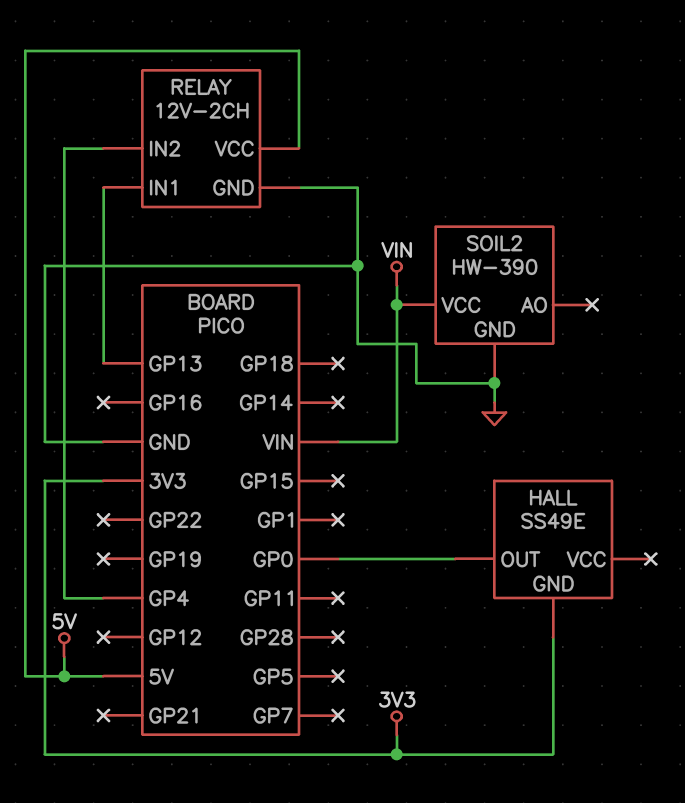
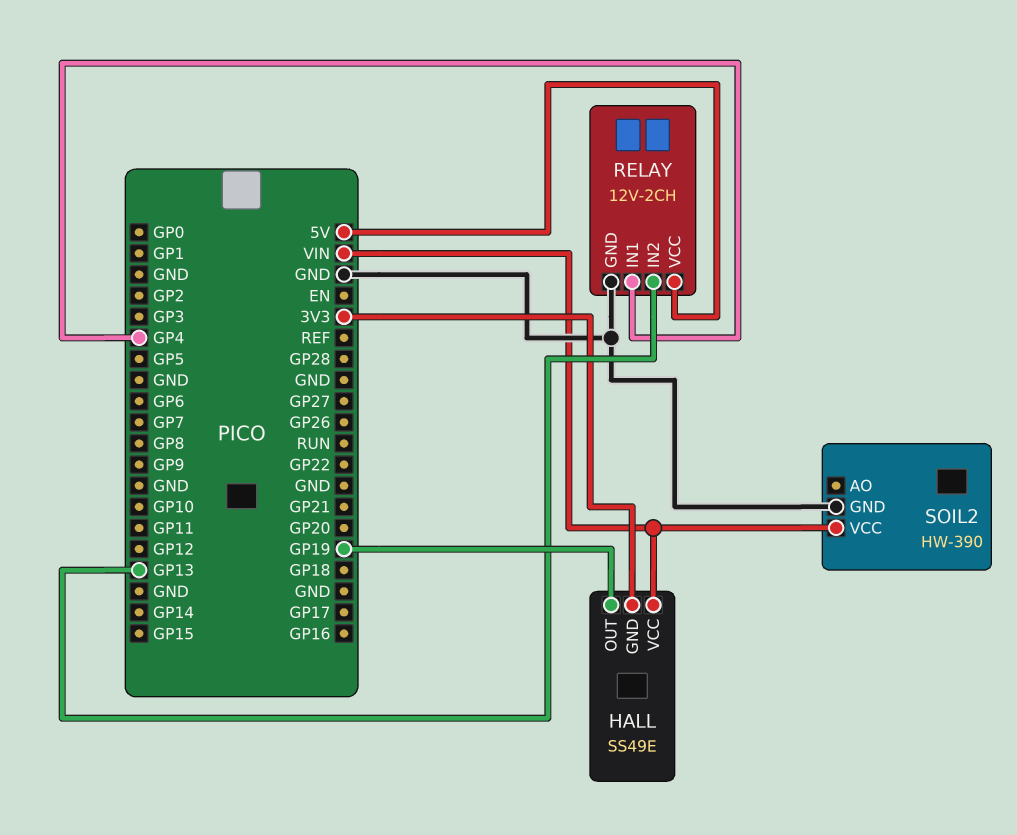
HALL pin OUT: GP0 -> GP19
HALL pin VCC: none -> VIN
RELAY pin IN1: GP13 -> GP4
RELAY pin IN2: GP4 -> GP13

